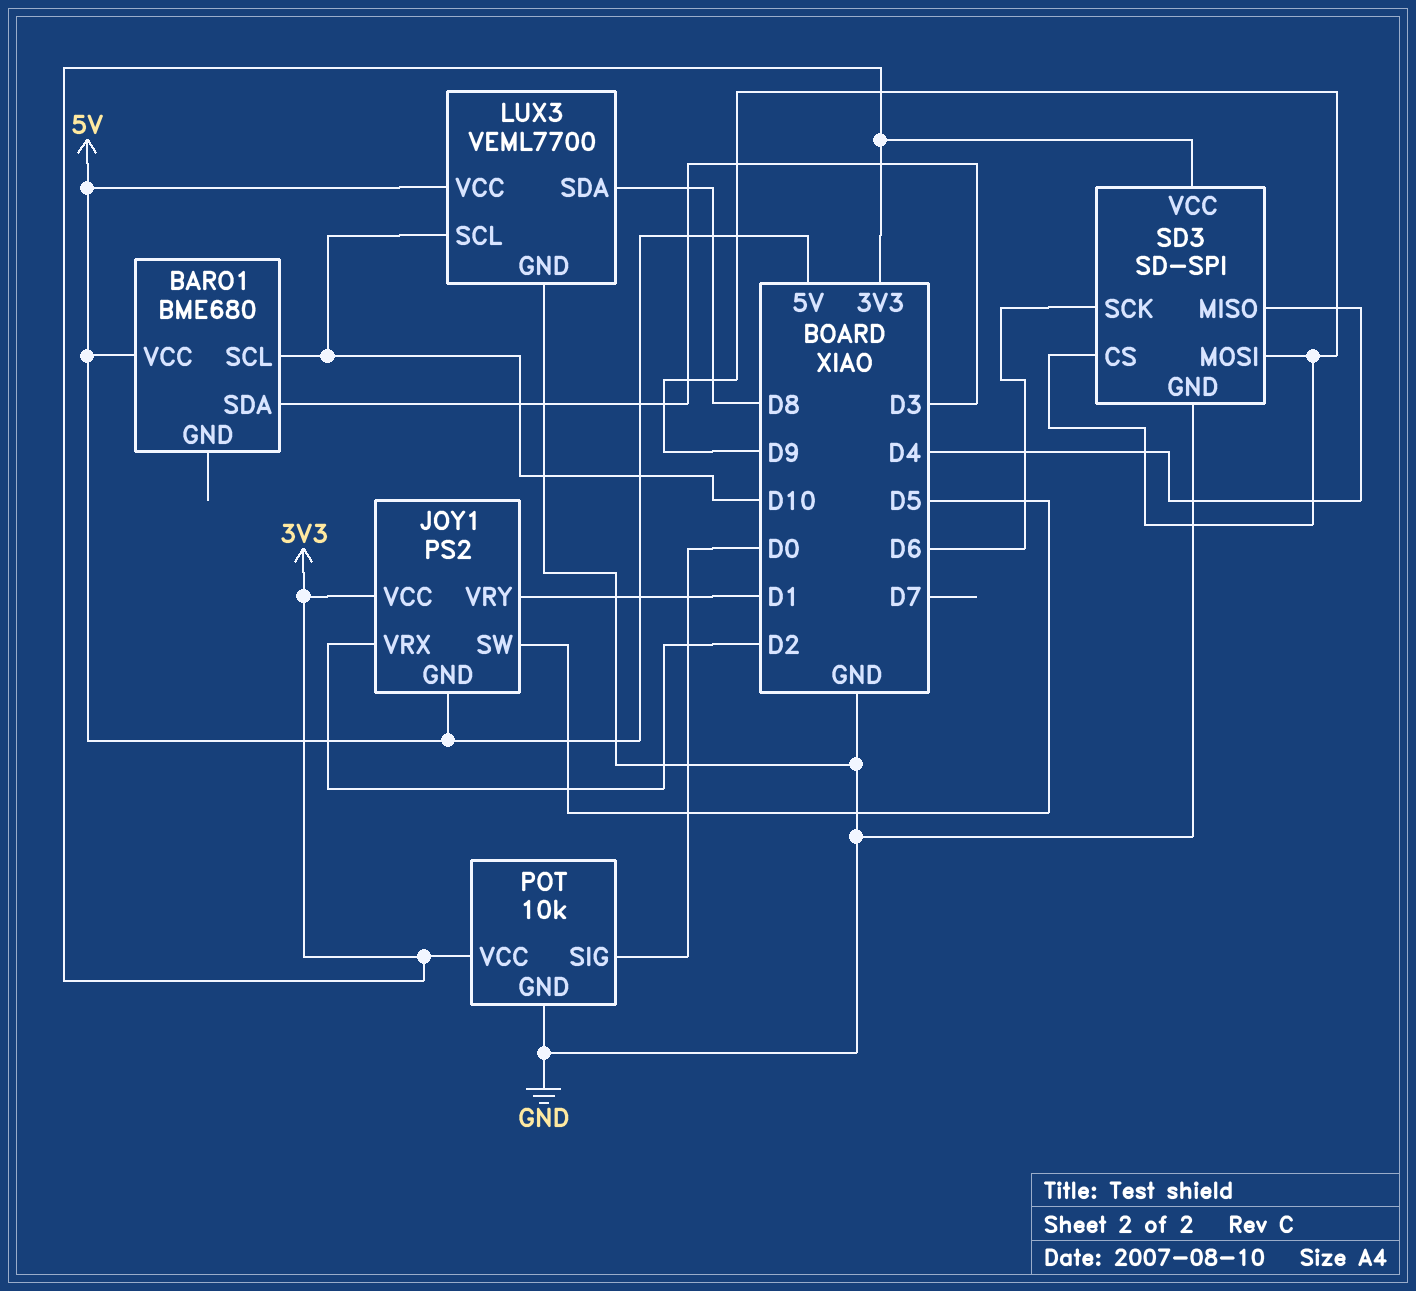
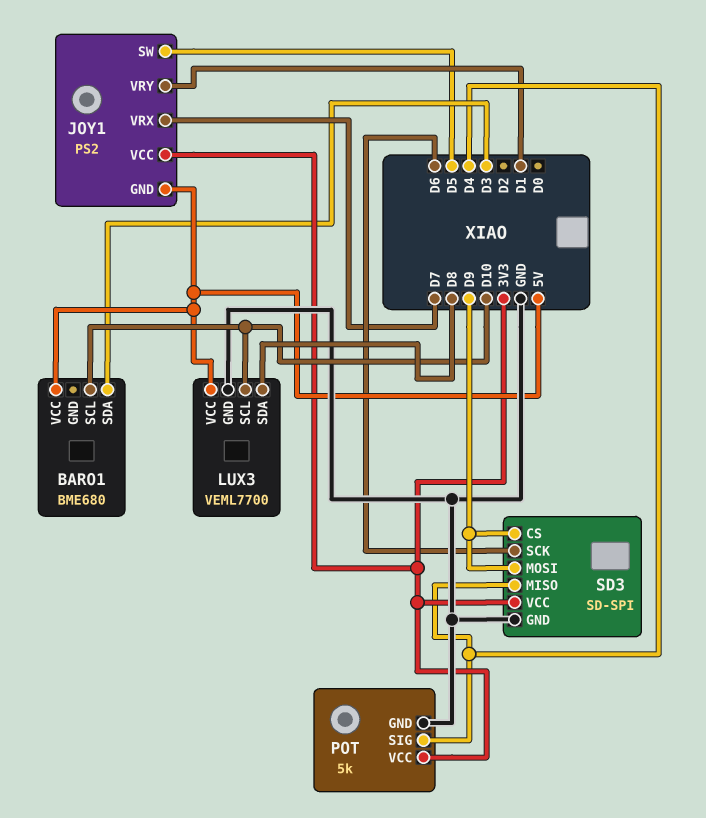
JOY1 pin VRX: D2 -> D7
POT: 10k -> 5k
POT pin SIG: D0 -> D4

